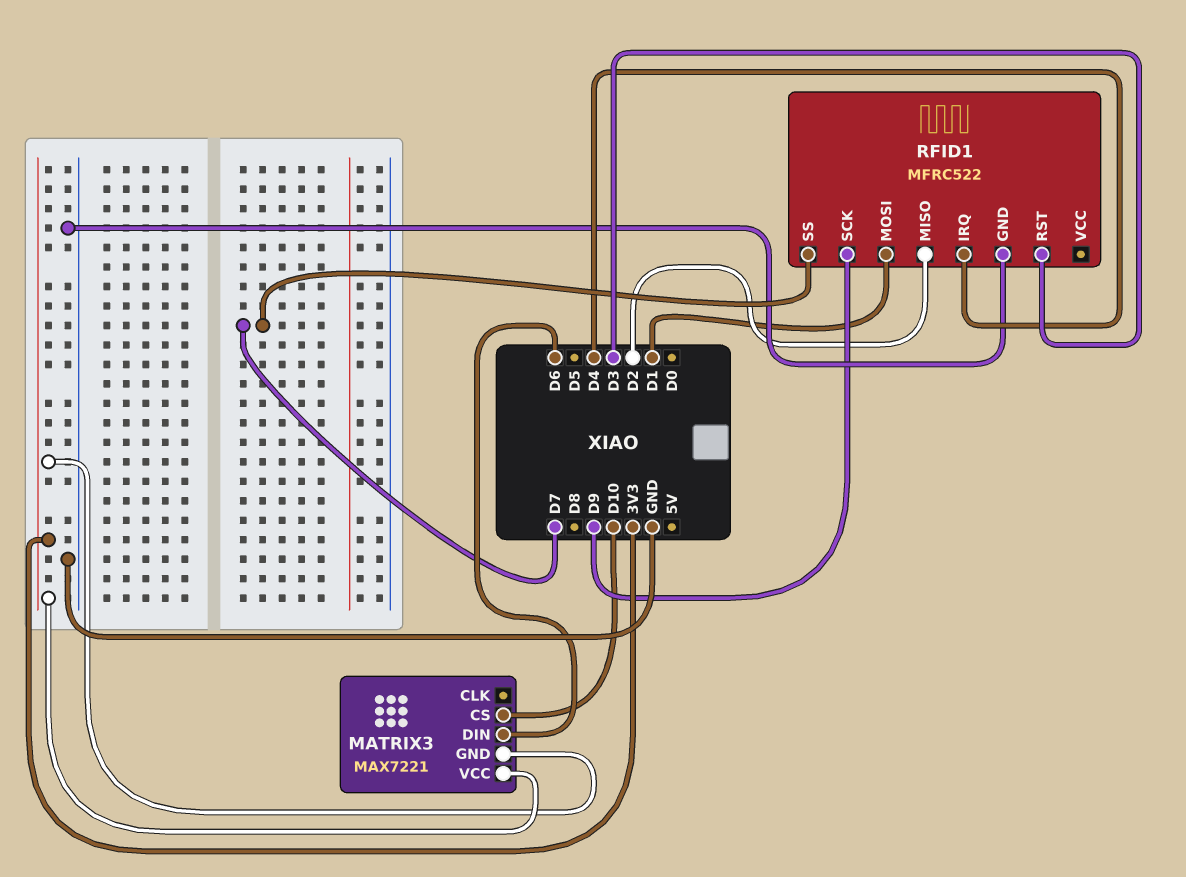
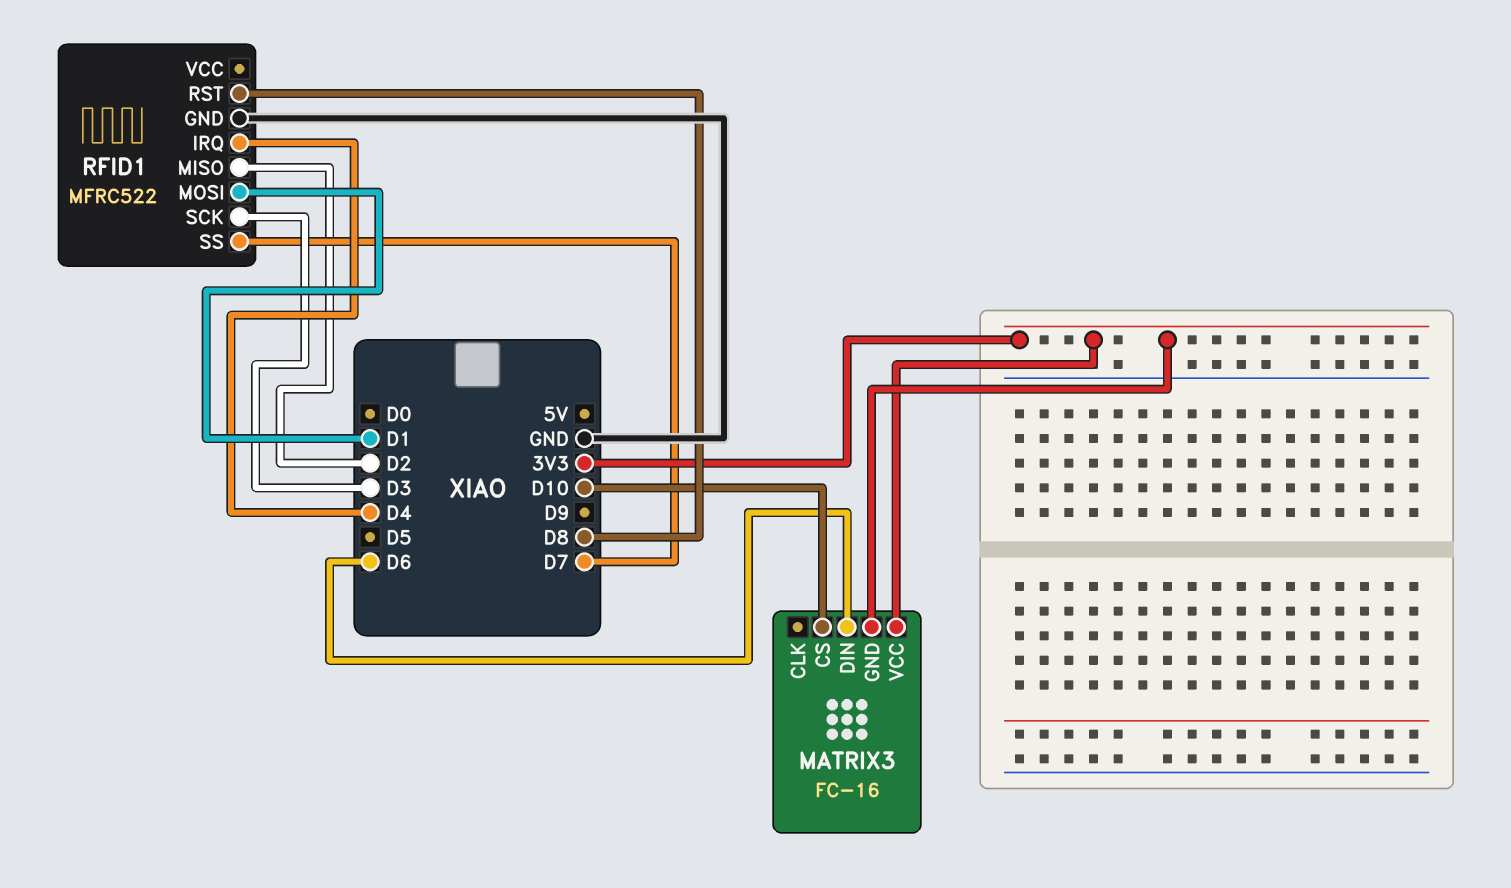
MATRIX3: MAX7221 -> FC-16
RFID1 pin RST: D3 -> D8
RFID1 pin SCK: D9 -> D3

